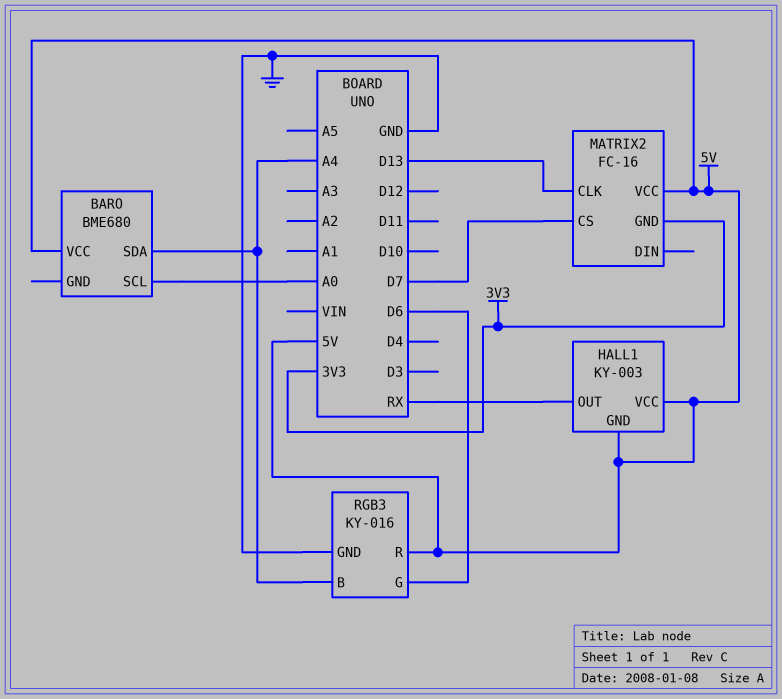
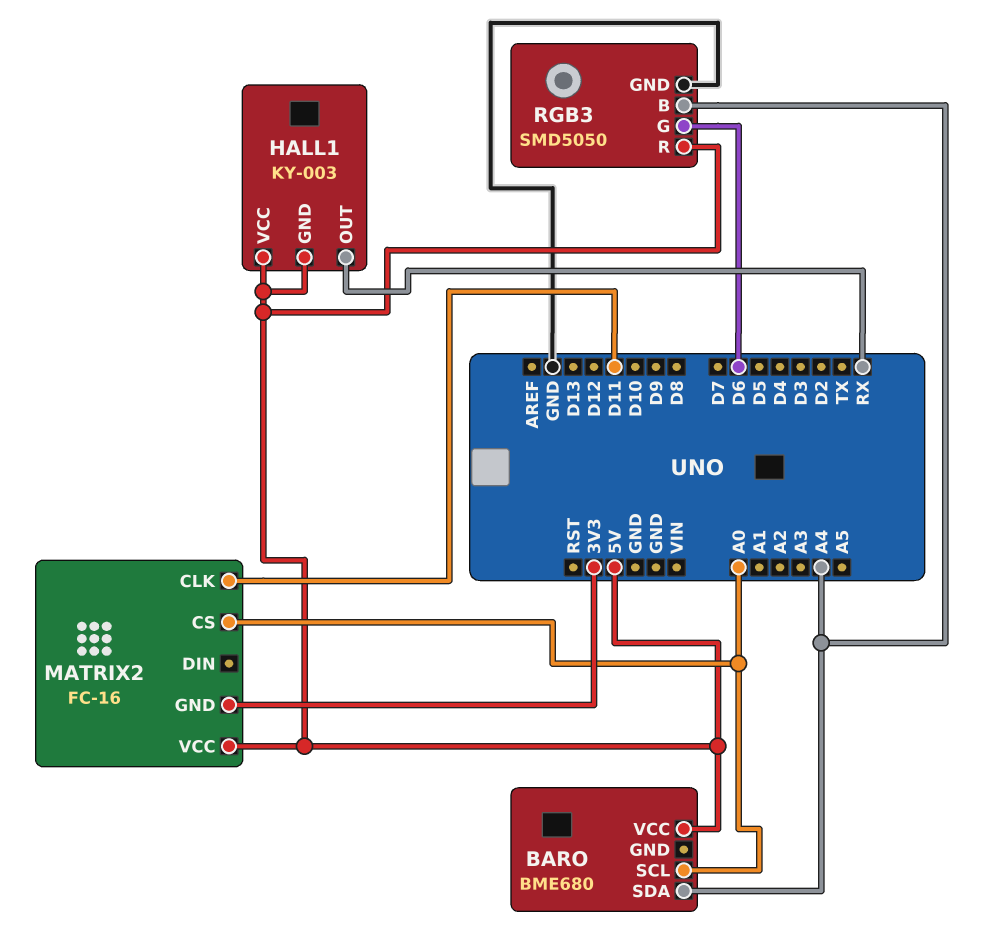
MATRIX2 pin CLK: D13 -> D11
MATRIX2 pin CS: D7 -> A0
RGB3: KY-016 -> SMD5050

